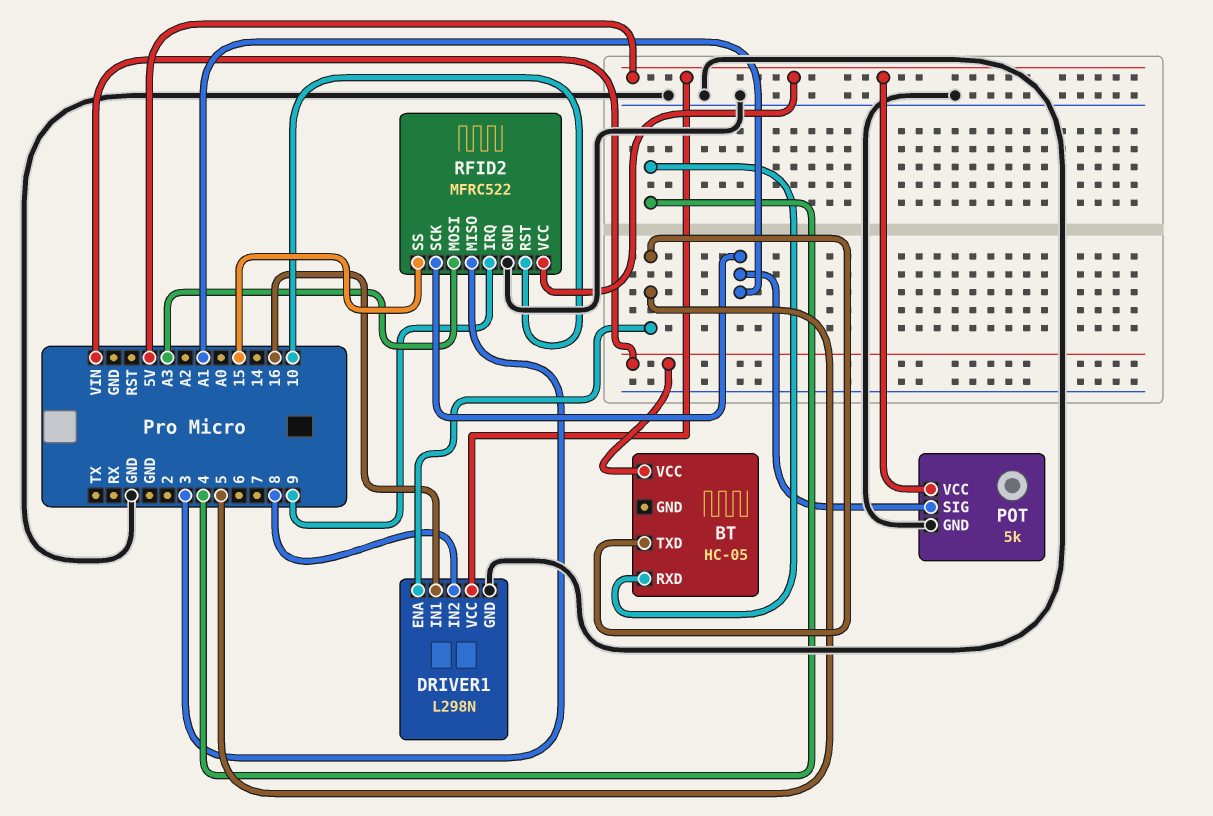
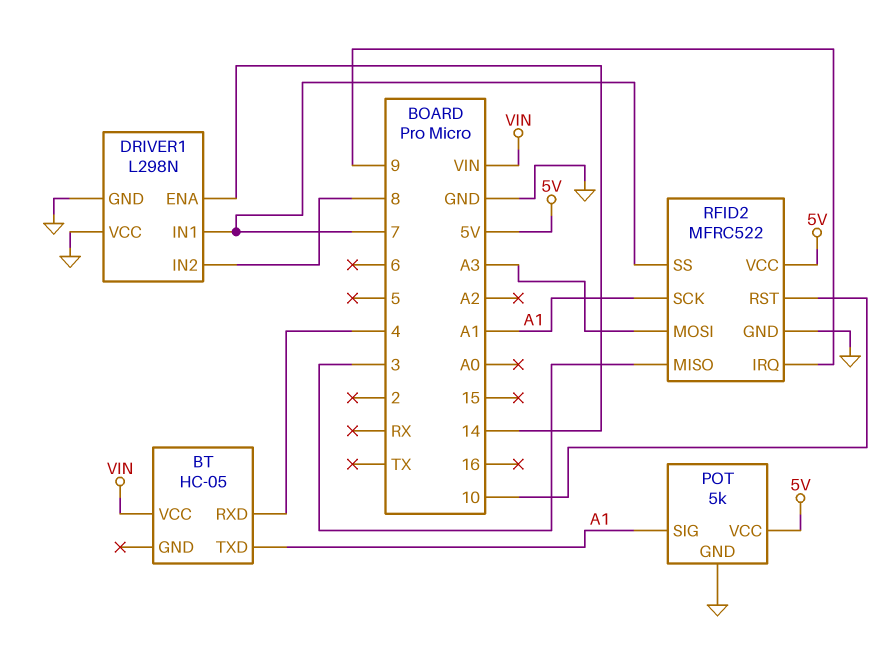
BT pin TXD: 5 -> A1
DRIVER1 pin ENA: 5 -> 14
DRIVER1 pin IN1: 16 -> 7
DRIVER1 pin VCC: 5V -> GND
RFID2 pin SS: 15 -> 7

